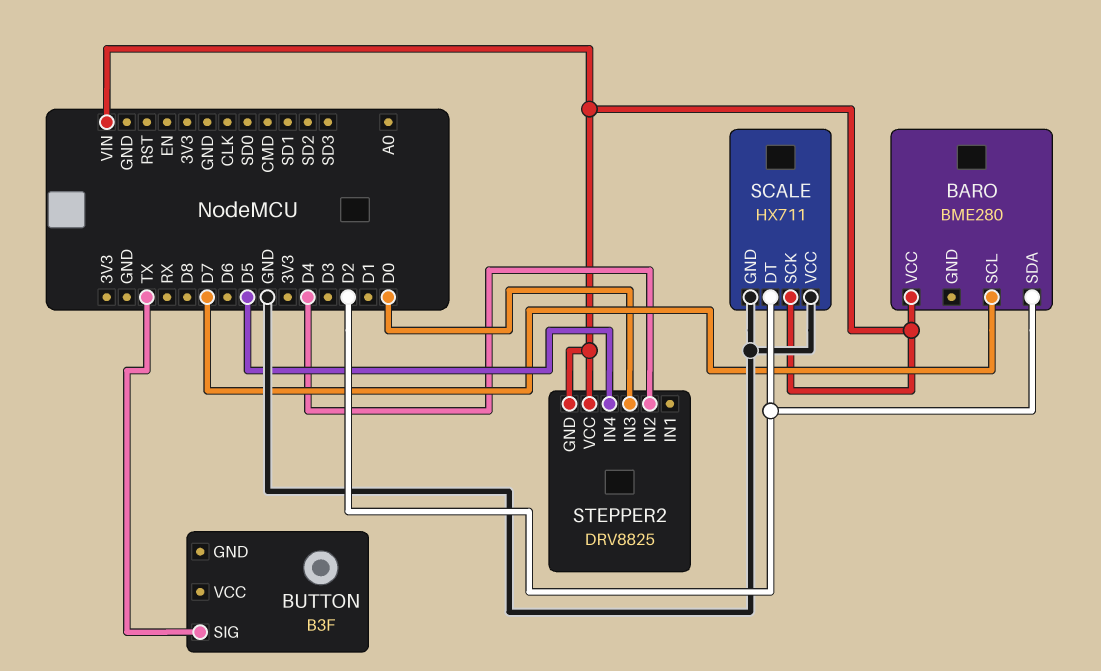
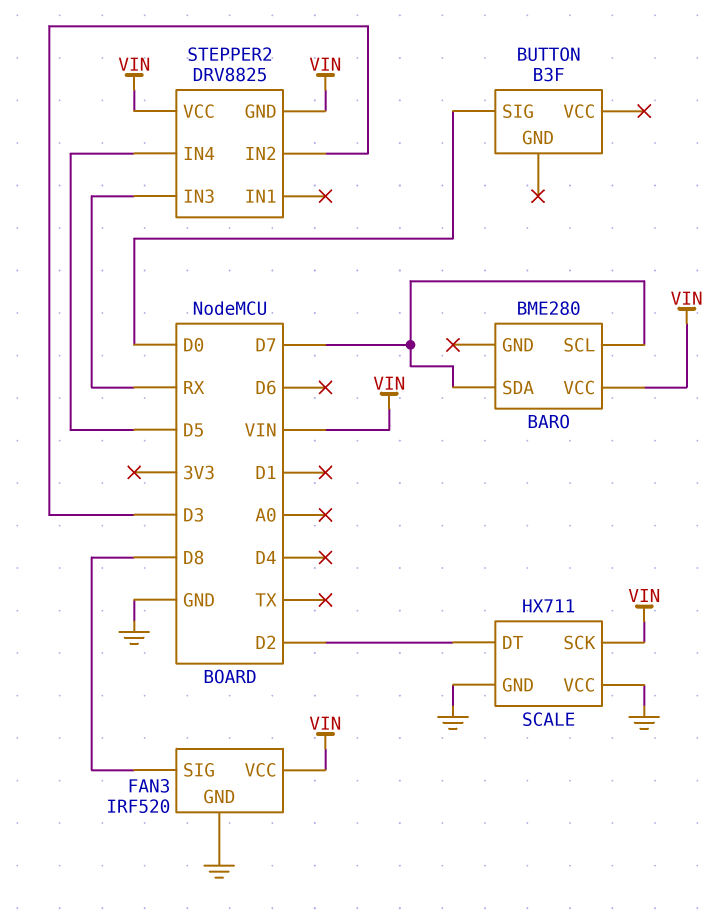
BARO pin SDA: D2 -> D7
BUTTON pin SIG: TX -> D0
FAN3: none -> IRF520
FAN3 pin GND: none -> GND
FAN3 pin SIG: none -> D8
FAN3 pin VCC: none -> VIN
STEPPER2 pin IN2: D4 -> D3
STEPPER2 pin IN3: D0 -> RX

